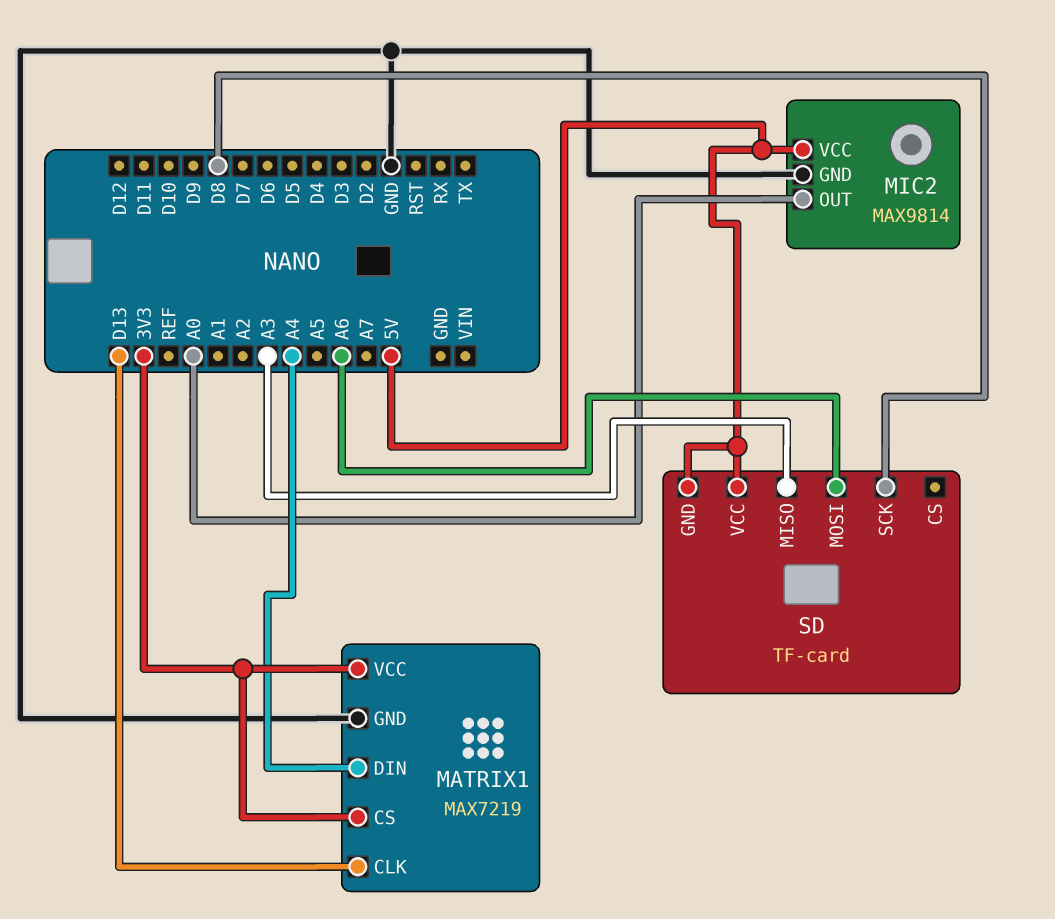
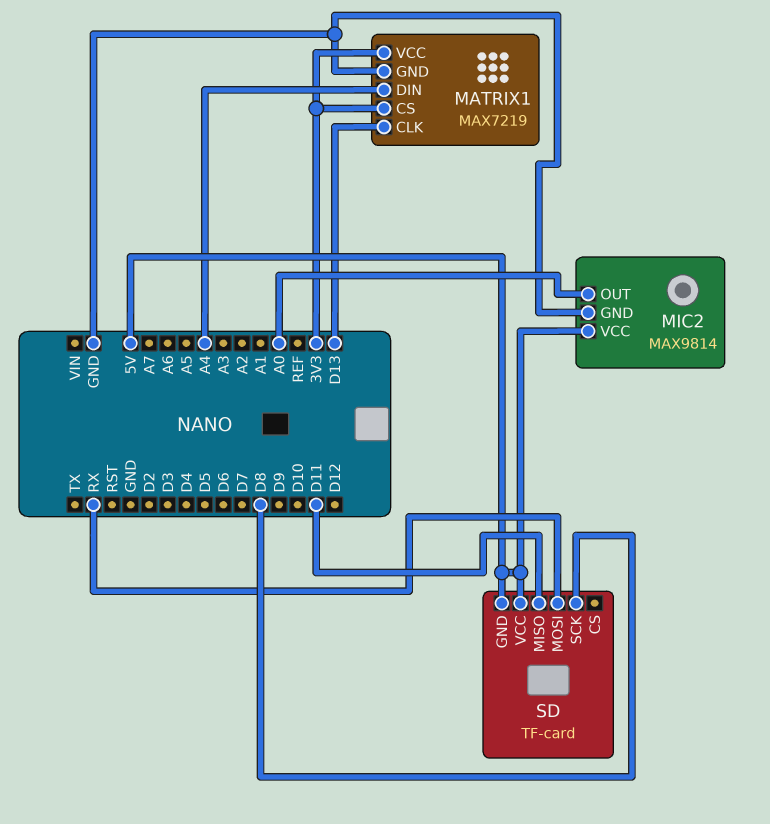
SD pin MISO: A3 -> D11
SD pin MOSI: A6 -> RX

